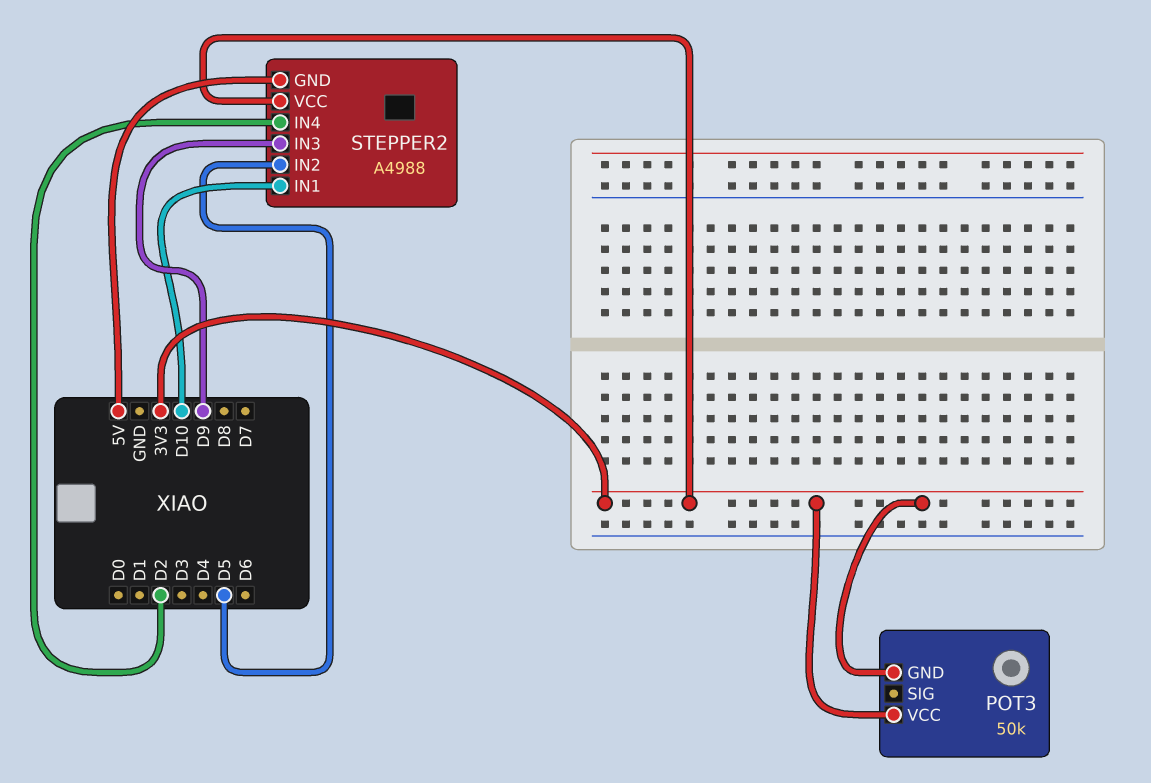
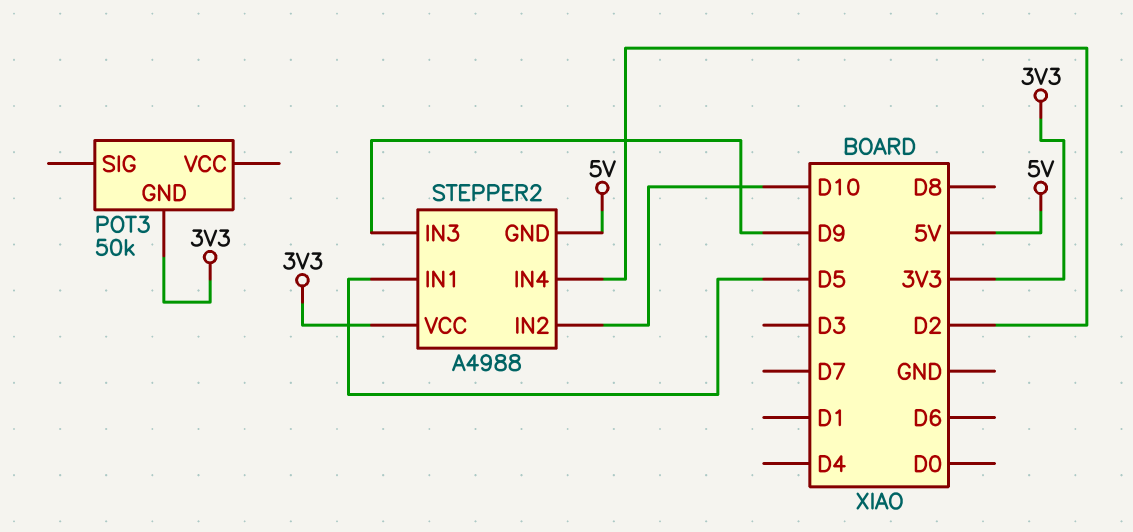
POT3 pin VCC: 3V3 -> none
STEPPER2 pin IN1: D10 -> D5
STEPPER2 pin IN2: D5 -> D10

